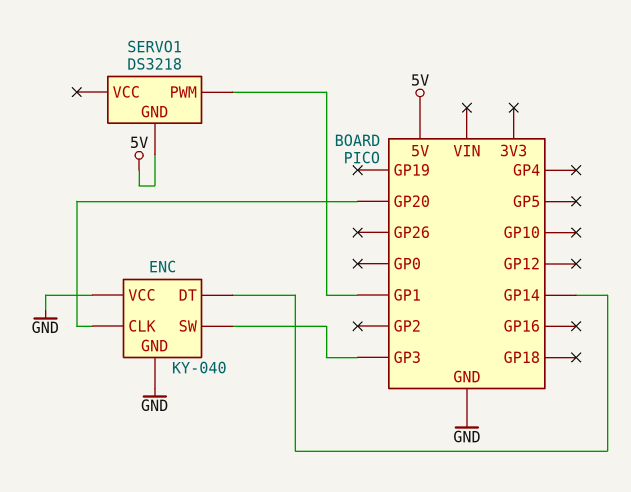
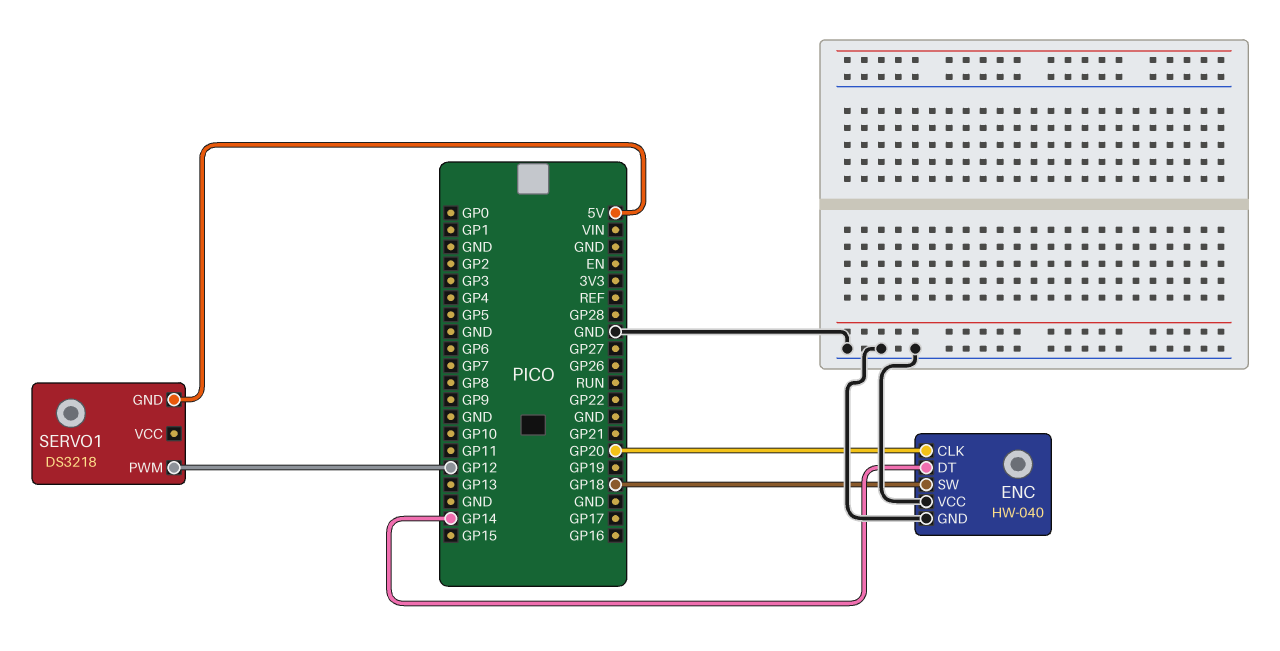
ENC: KY-040 -> HW-040
ENC pin SW: GP3 -> GP18
SERVO1 pin PWM: GP1 -> GP12

